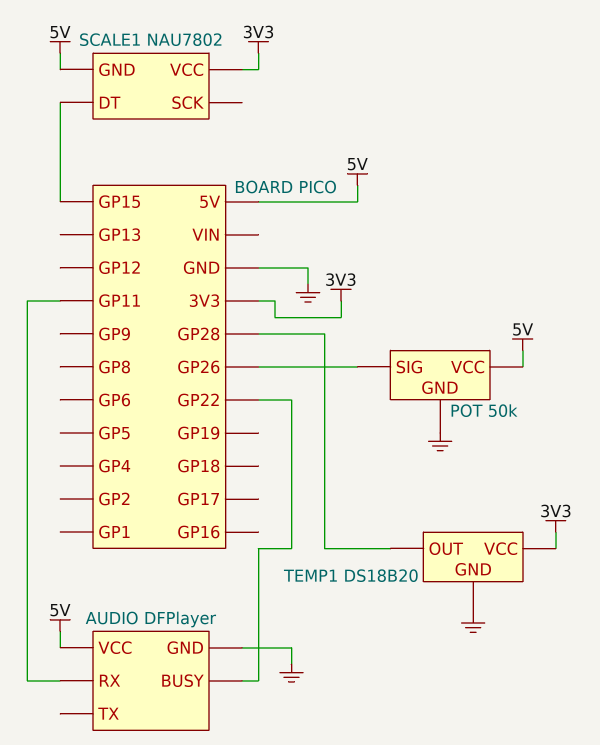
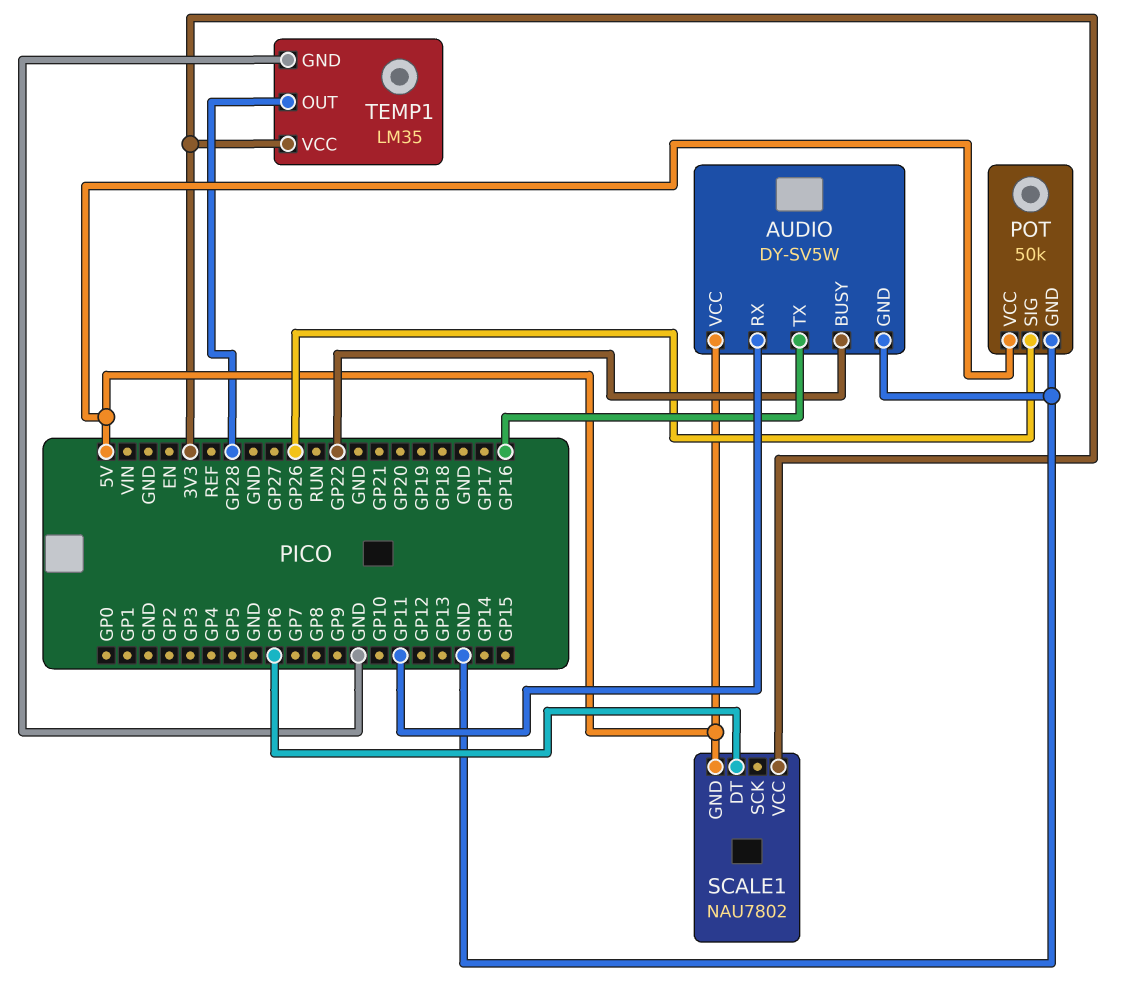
AUDIO: DFPlayer -> DY-SV5W
AUDIO pin TX: none -> GP16
SCALE1 pin DT: GP15 -> GP6
TEMP1: DS18B20 -> LM35

